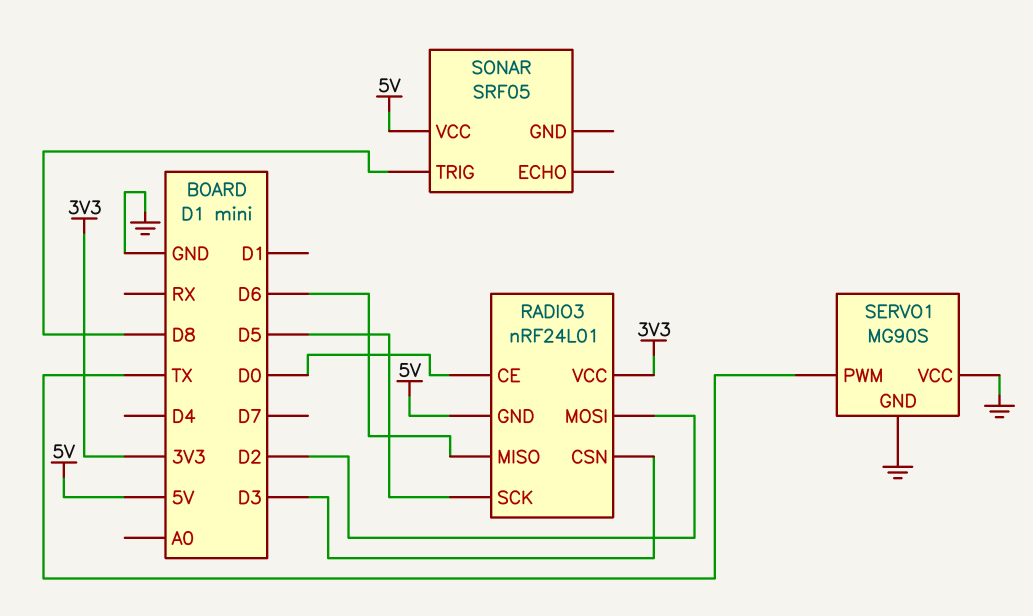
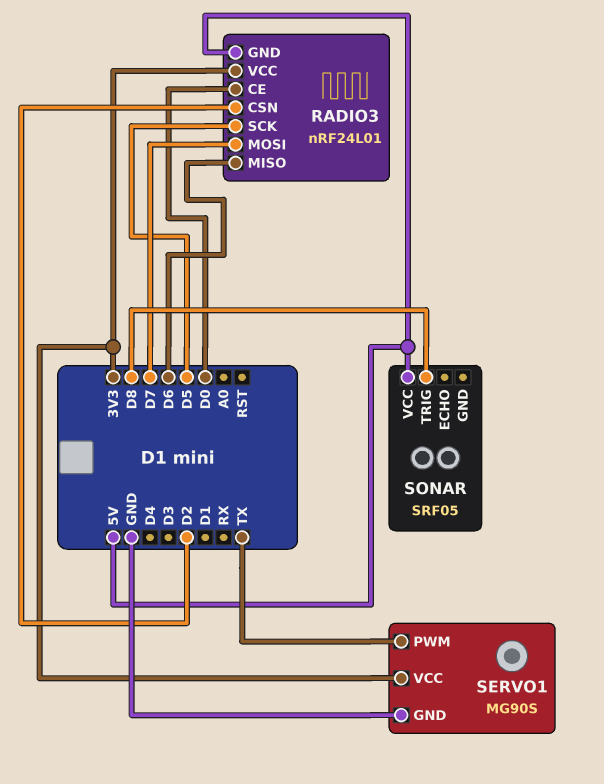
RADIO3 pin CSN: D3 -> D2
RADIO3 pin MOSI: D2 -> D7
SERVO1 pin VCC: GND -> 3V3

